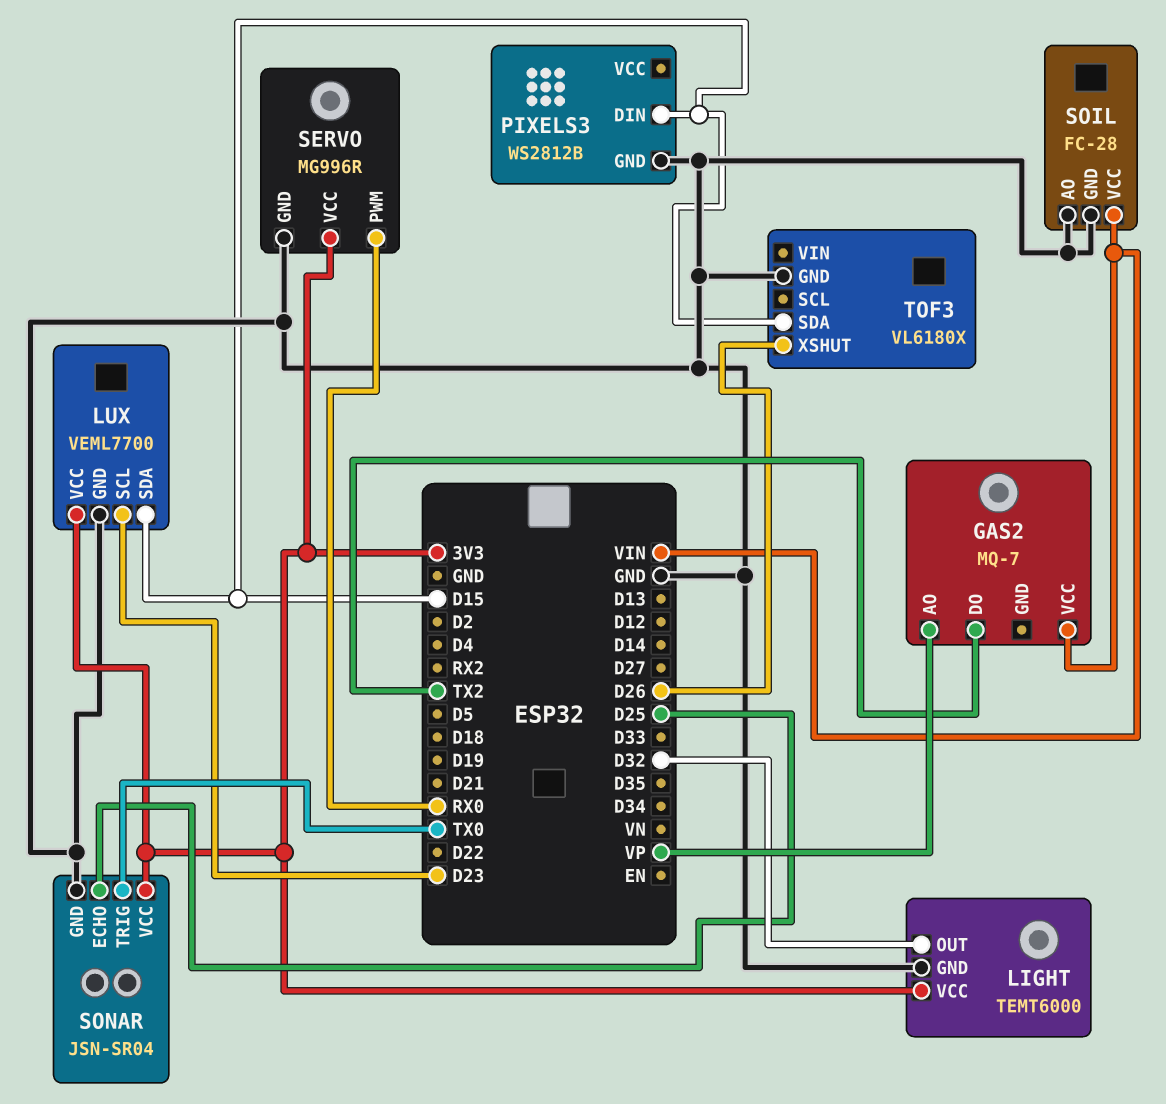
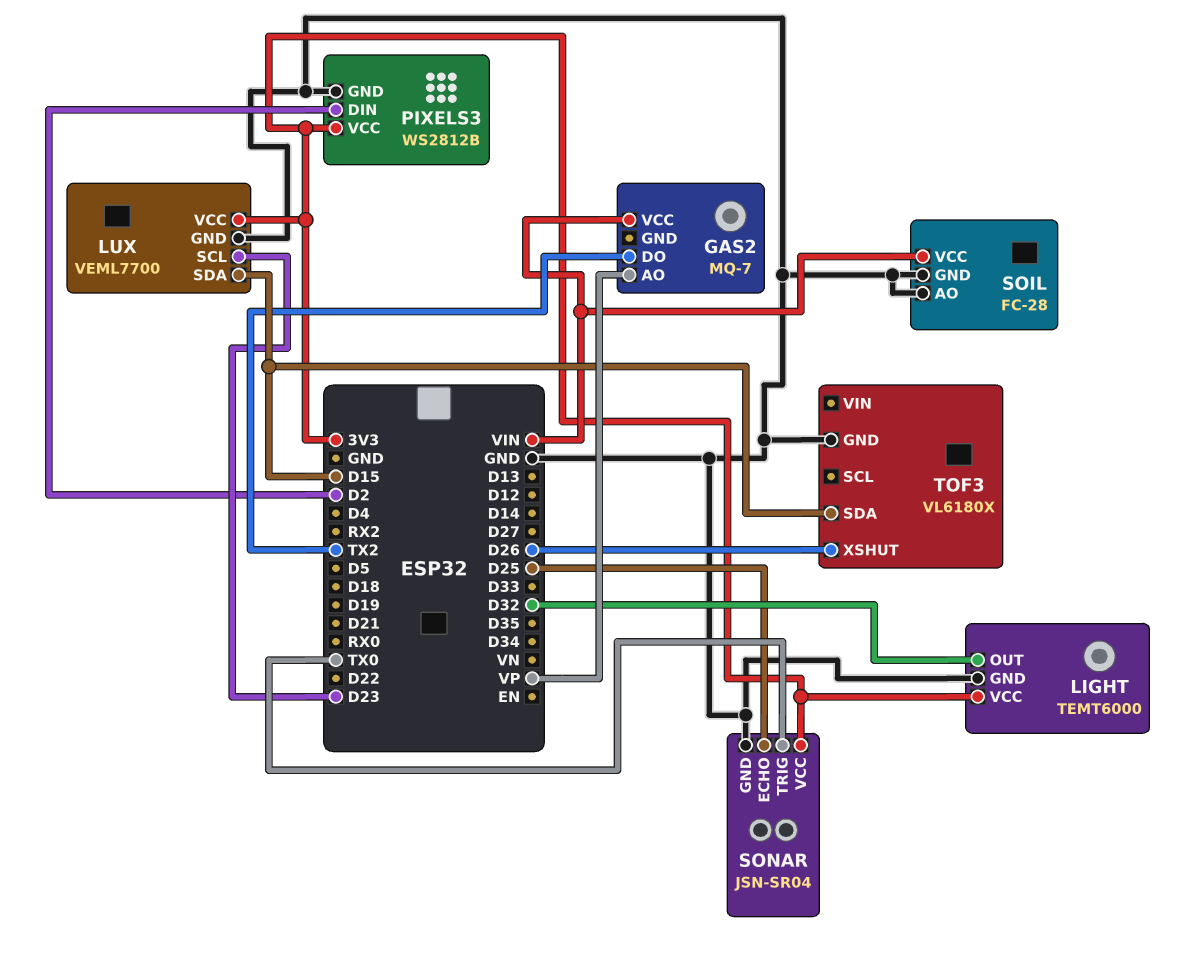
PIXELS3 pin DIN: D15 -> D2
PIXELS3 pin VCC: none -> 3V3
SERVO: MG996R -> none
SERVO pin GND: GND -> none
SERVO pin PWM: RX0 -> none
SERVO pin VCC: 3V3 -> none

